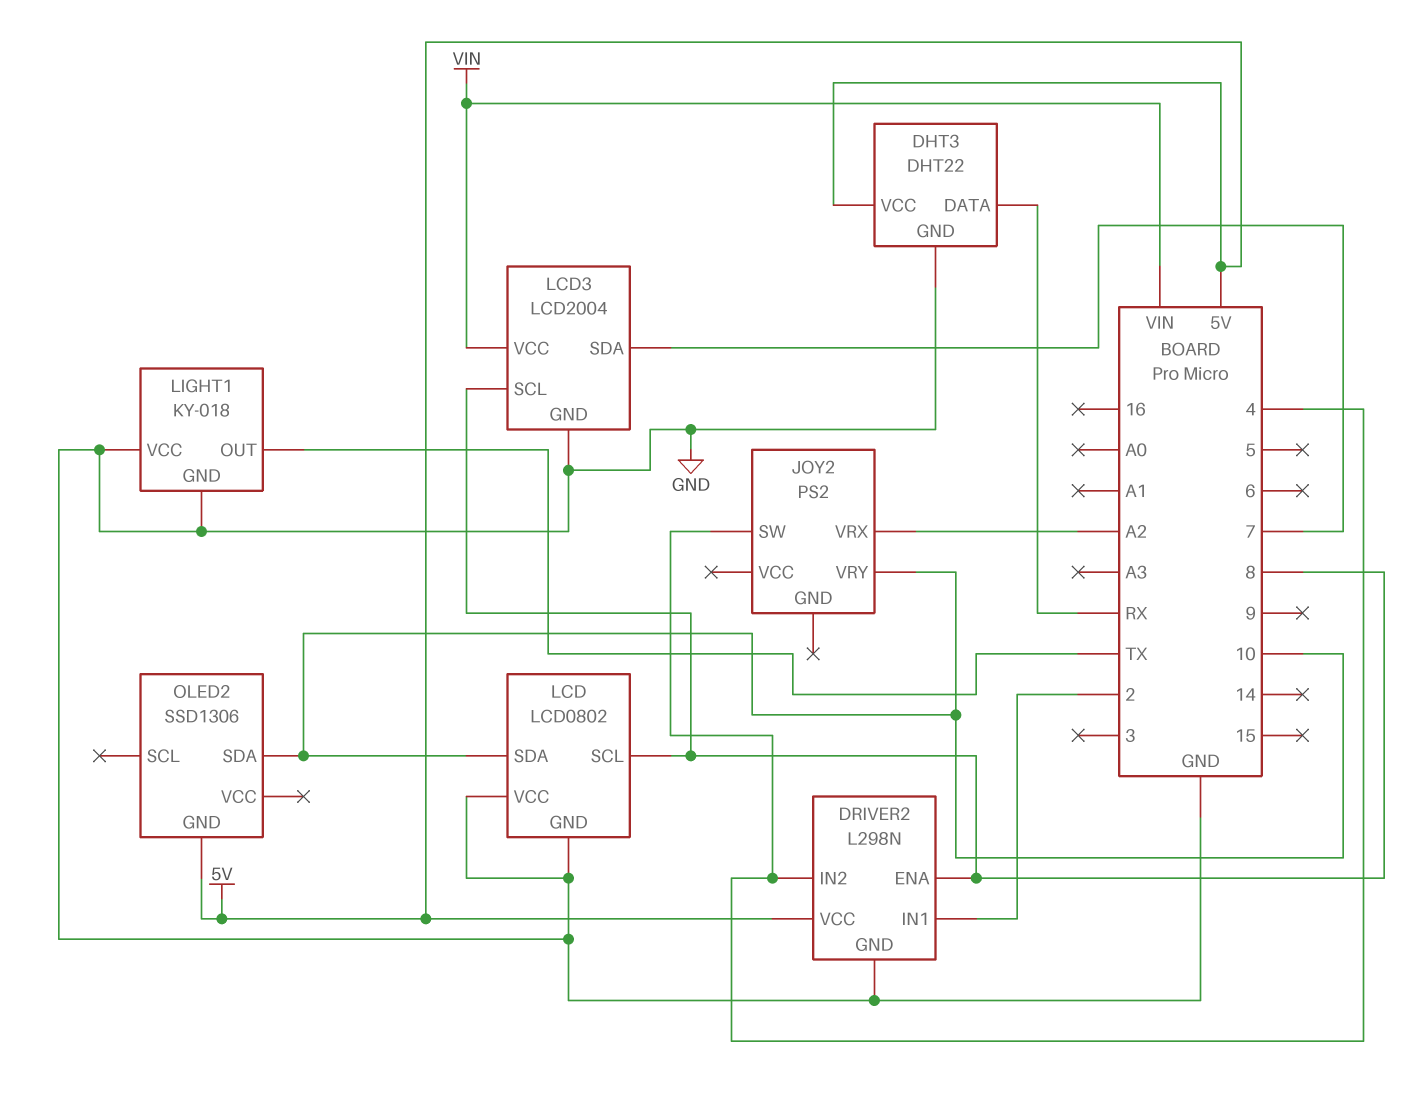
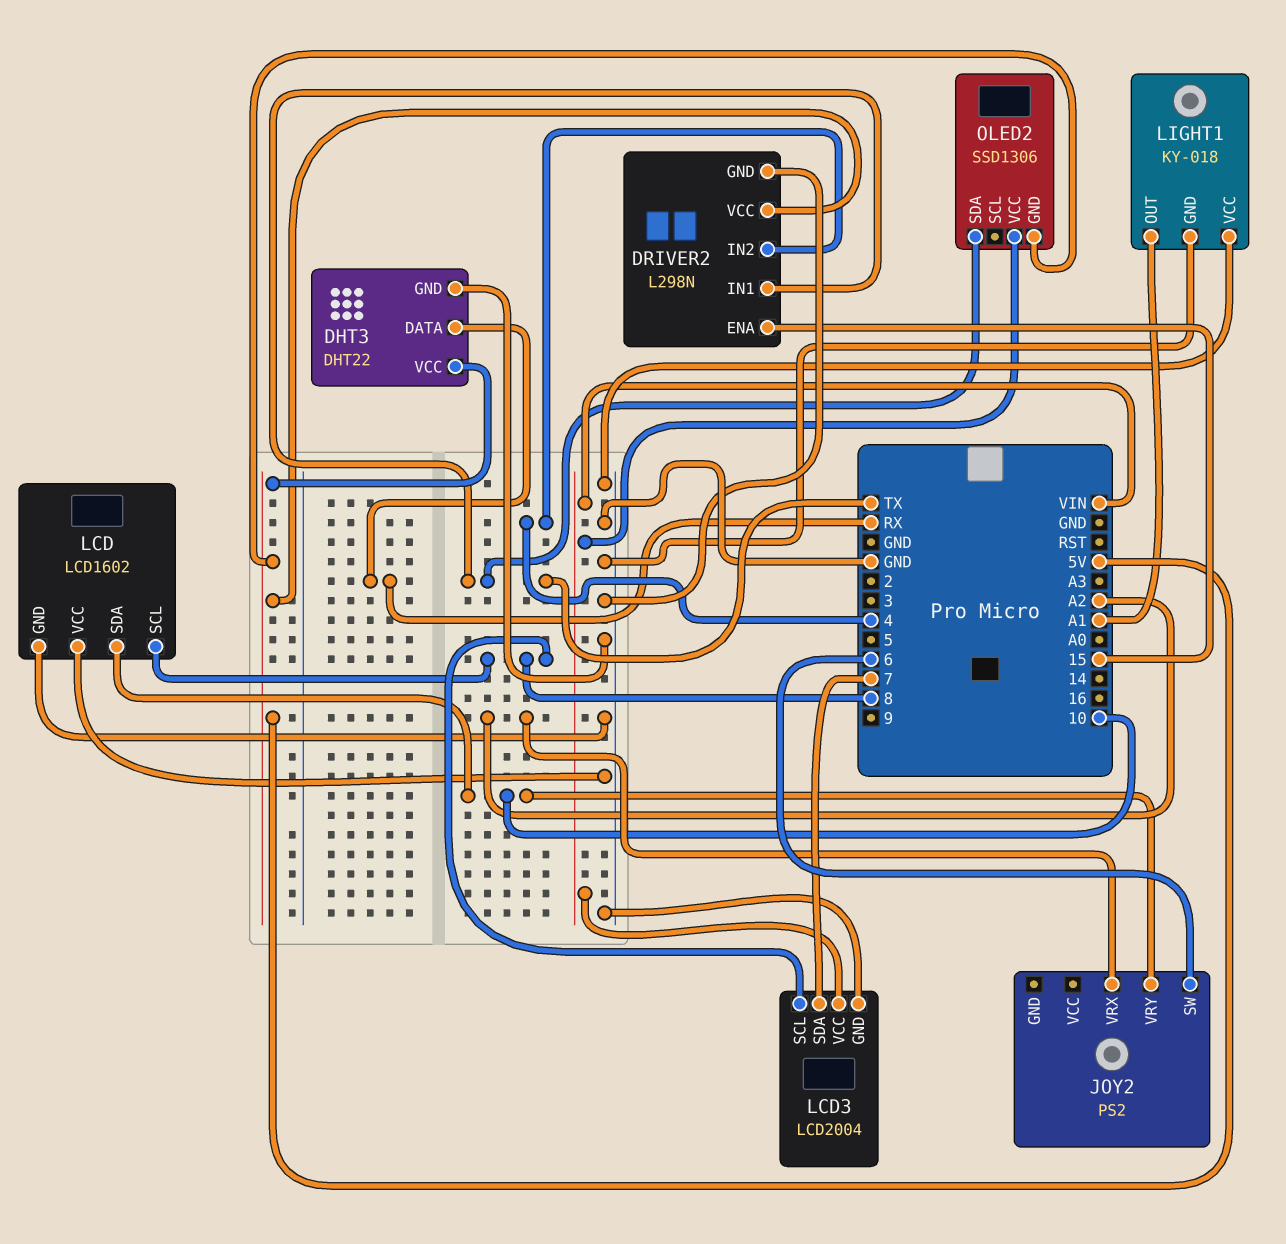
DRIVER2 pin ENA: 8 -> 15
DRIVER2 pin IN1: 2 -> TX
JOY2 pin SW: 4 -> 6
LCD: LCD0802 -> LCD1602
LIGHT1 pin OUT: TX -> A1
OLED2 pin SDA: 10 -> TX
OLED2 pin VCC: none -> VIN

